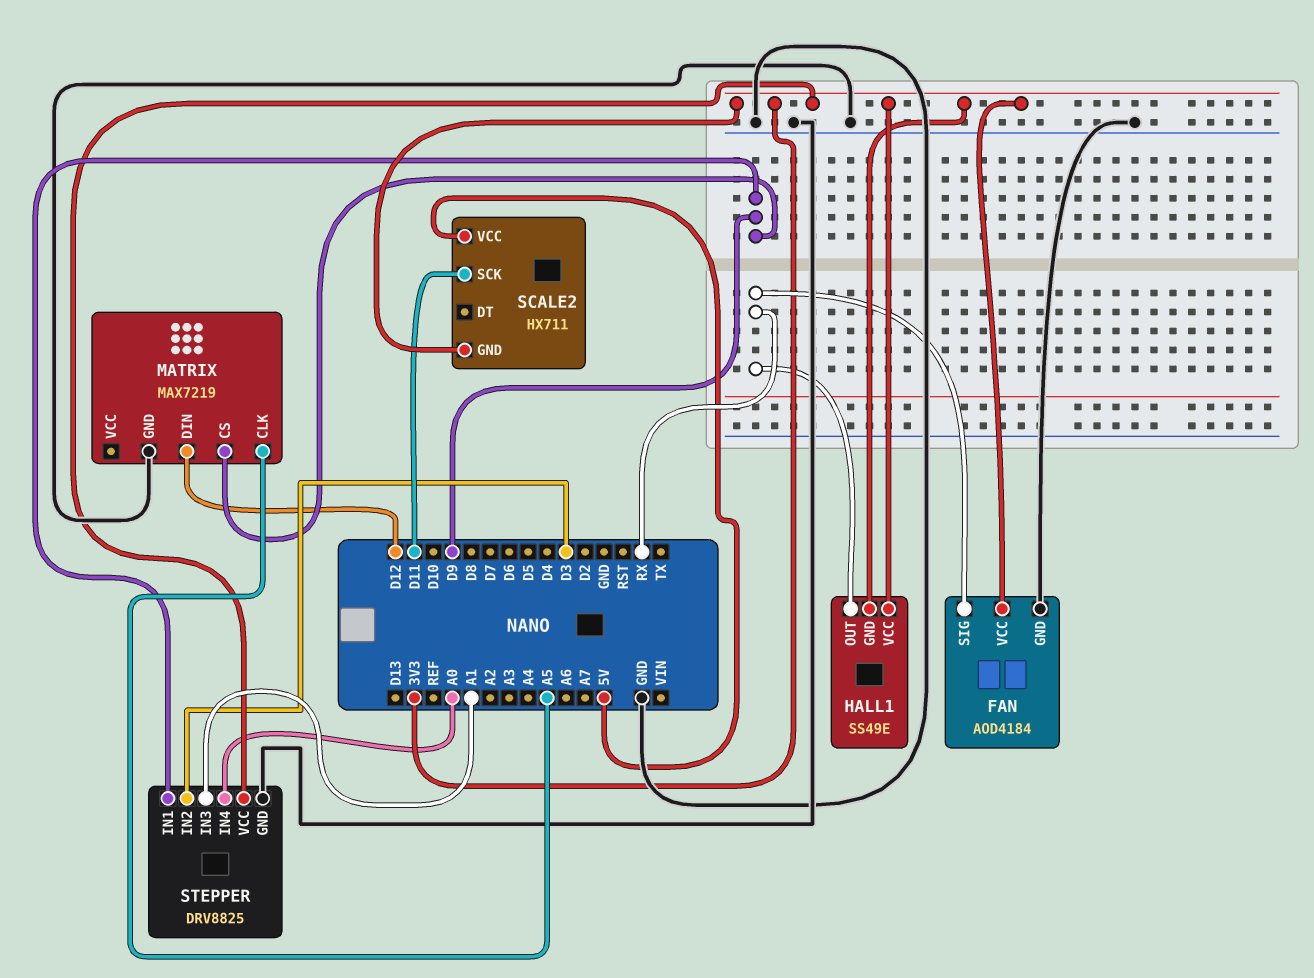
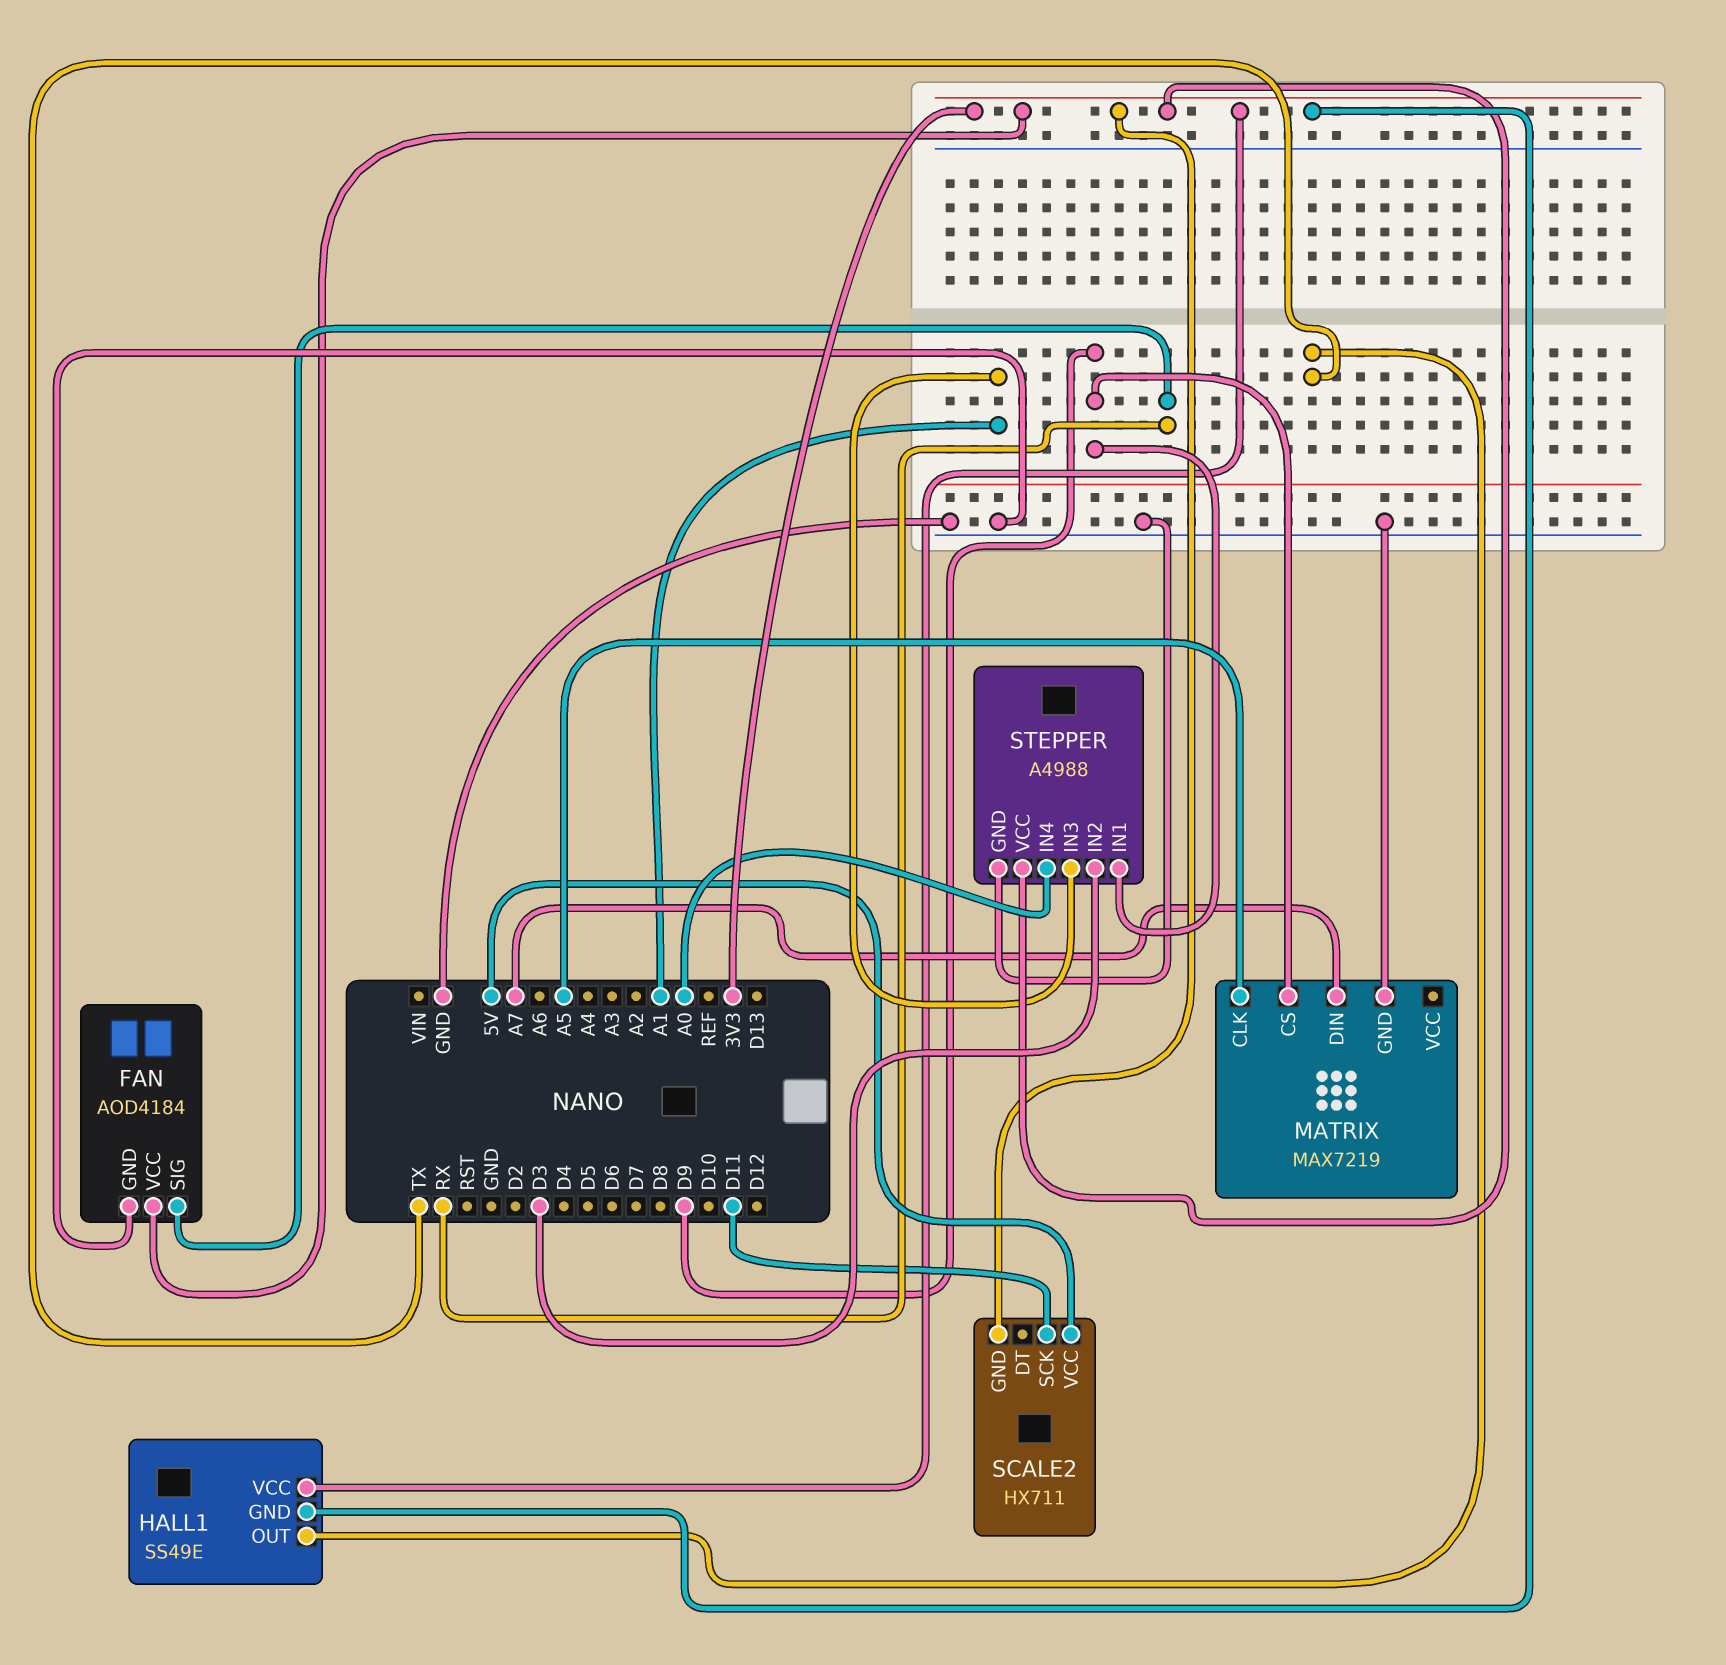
HALL1 pin OUT: RX -> TX
MATRIX pin DIN: D12 -> A7
STEPPER: DRV8825 -> A4988

